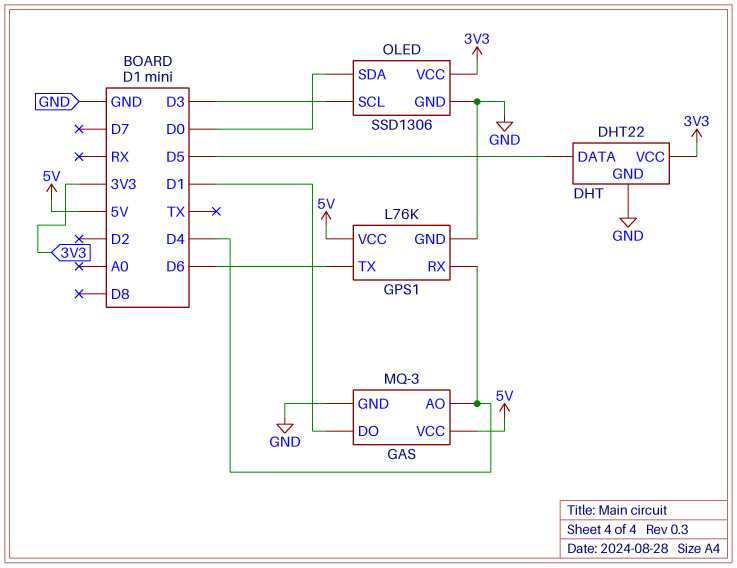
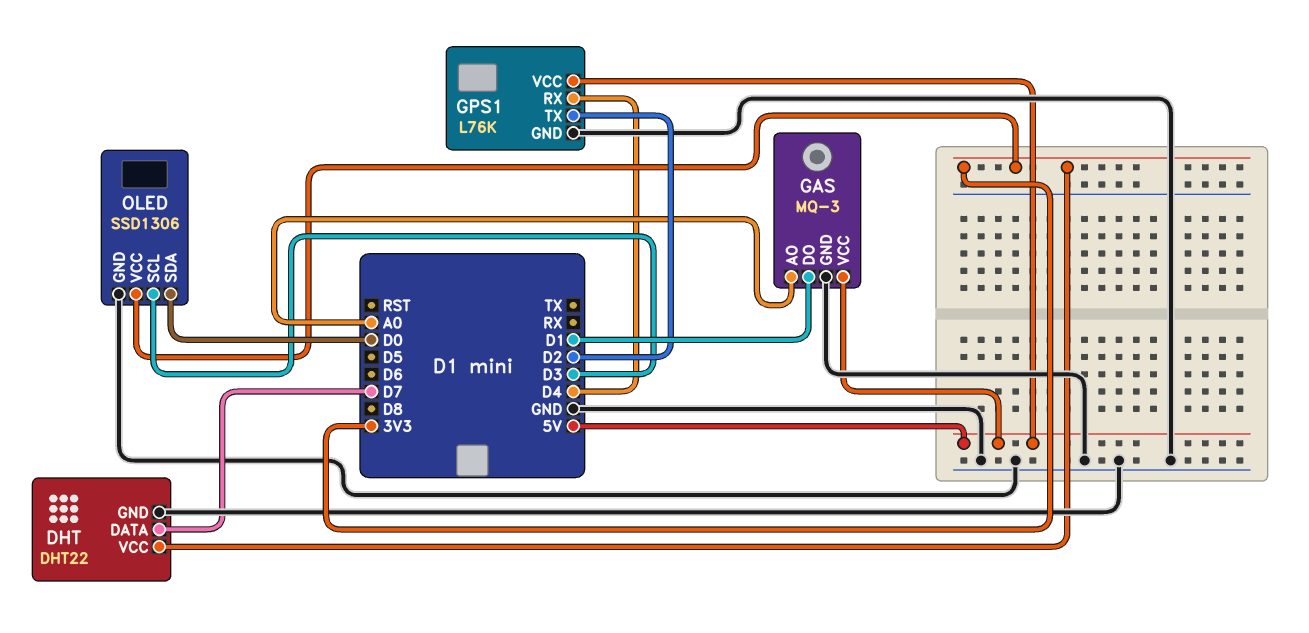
DHT pin DATA: D5 -> D7
GAS pin AO: D4 -> A0
GPS1 pin TX: D6 -> D2

